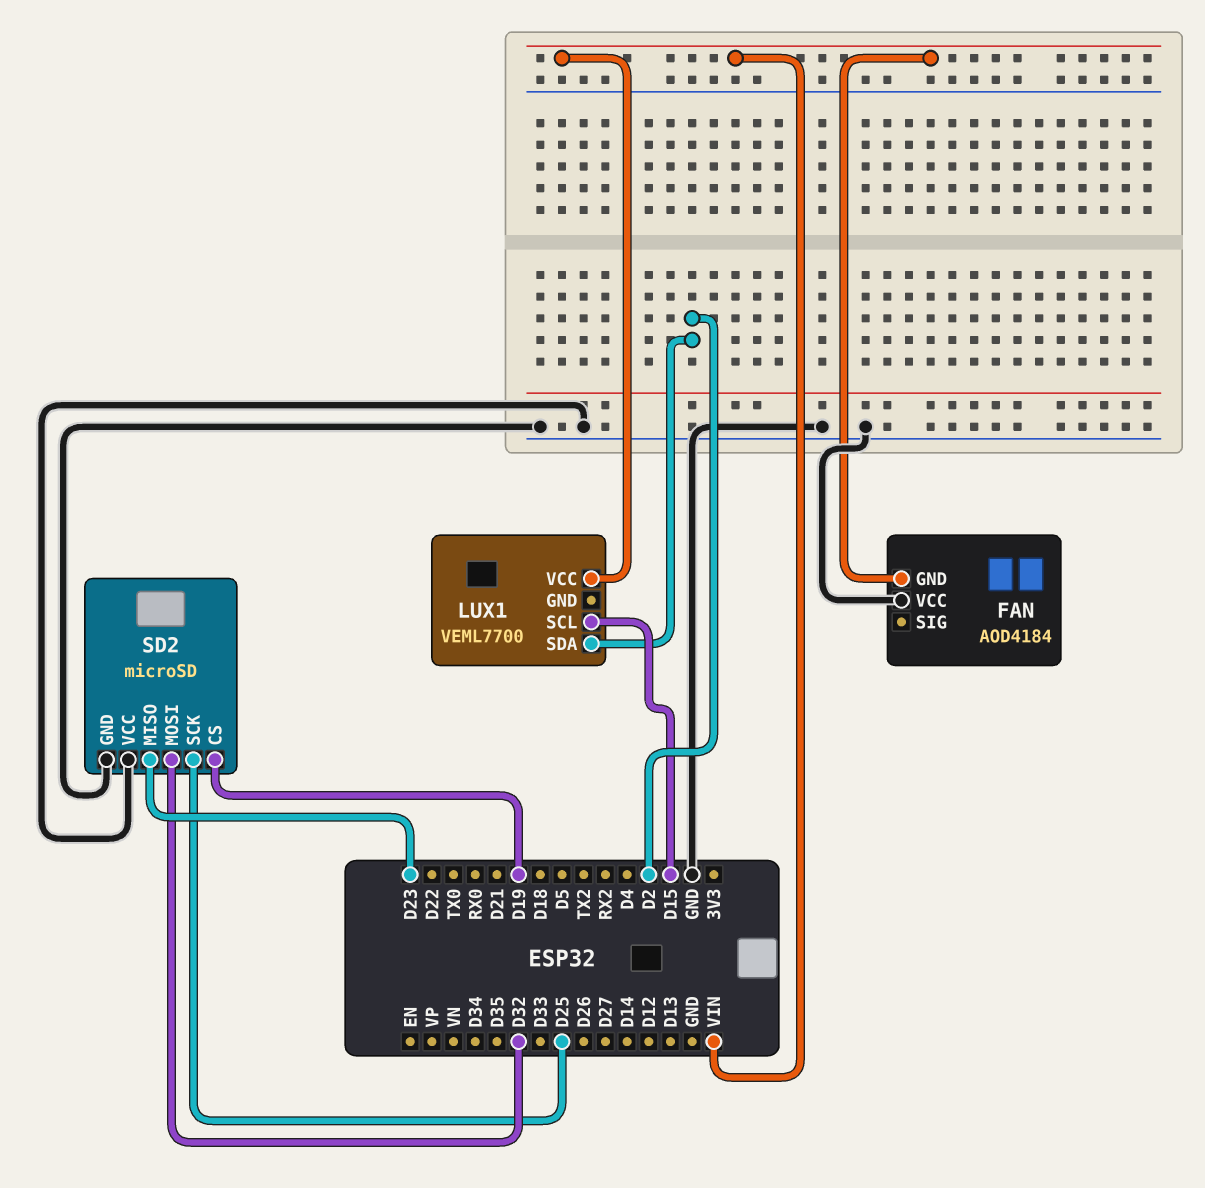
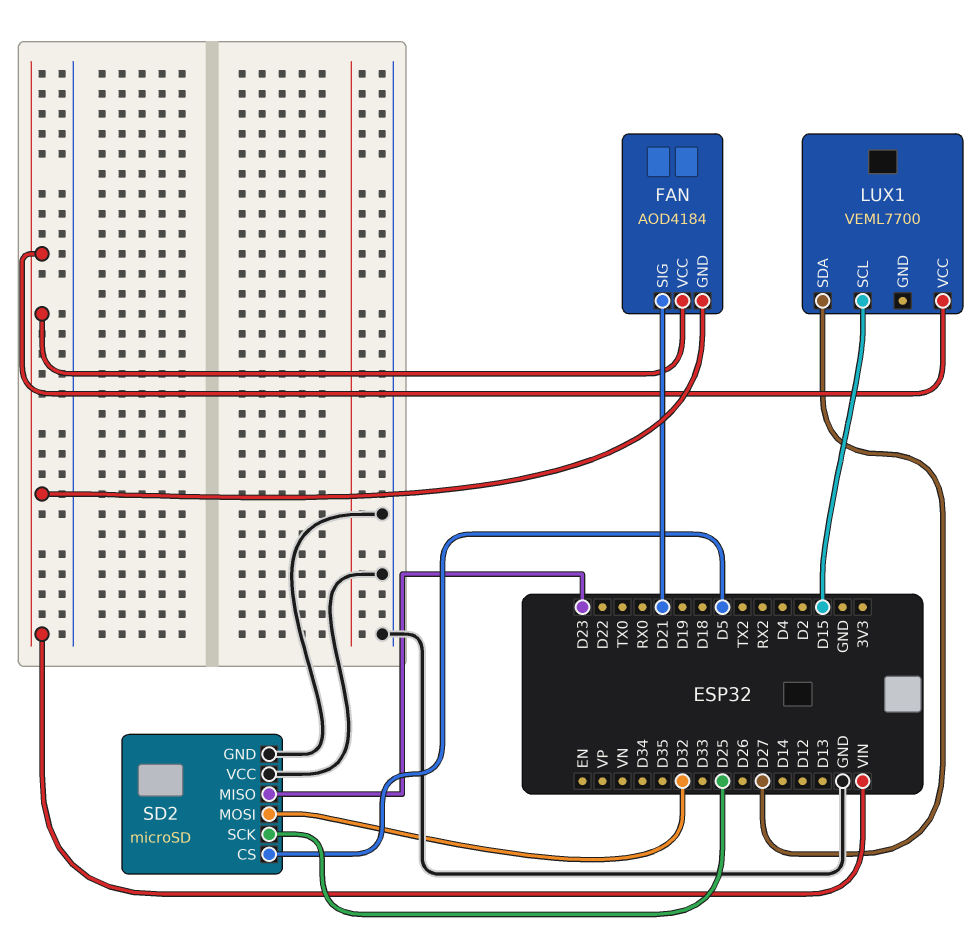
FAN pin SIG: none -> D21
FAN pin VCC: GND -> VIN
LUX1 pin SDA: D2 -> D27
SD2 pin CS: D19 -> D5

